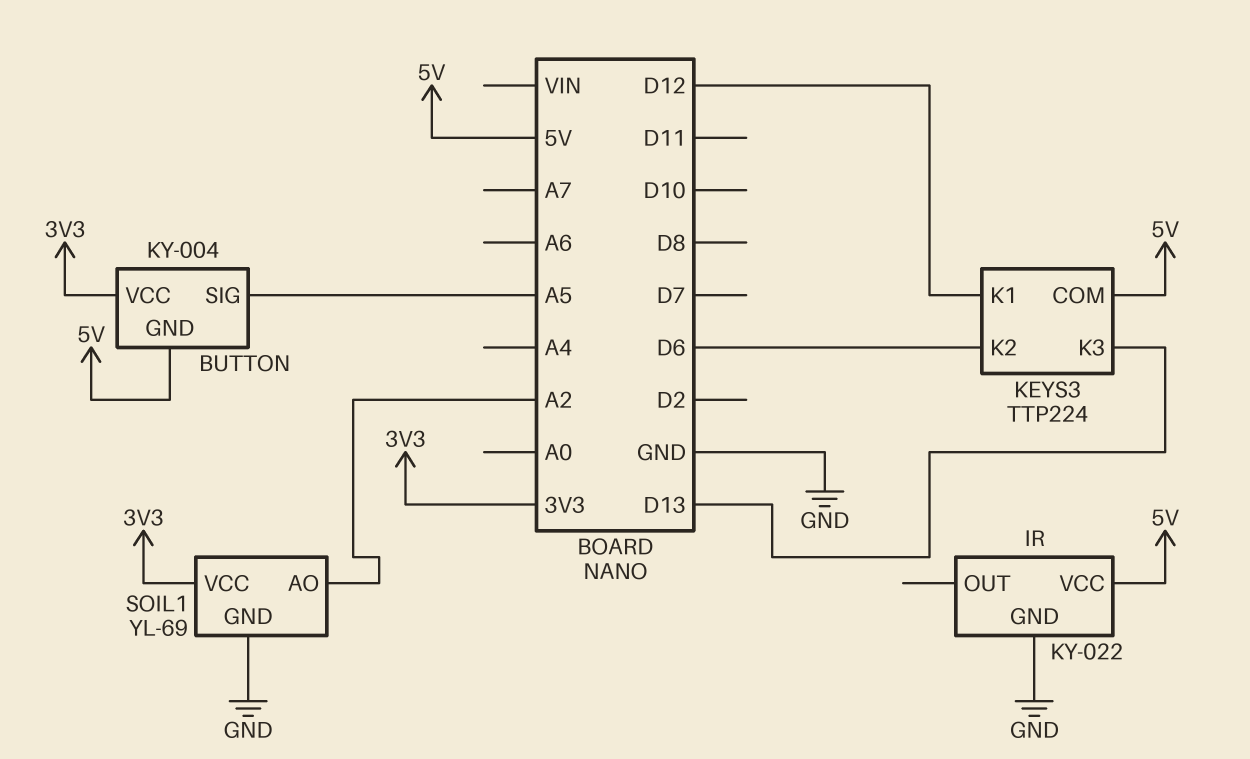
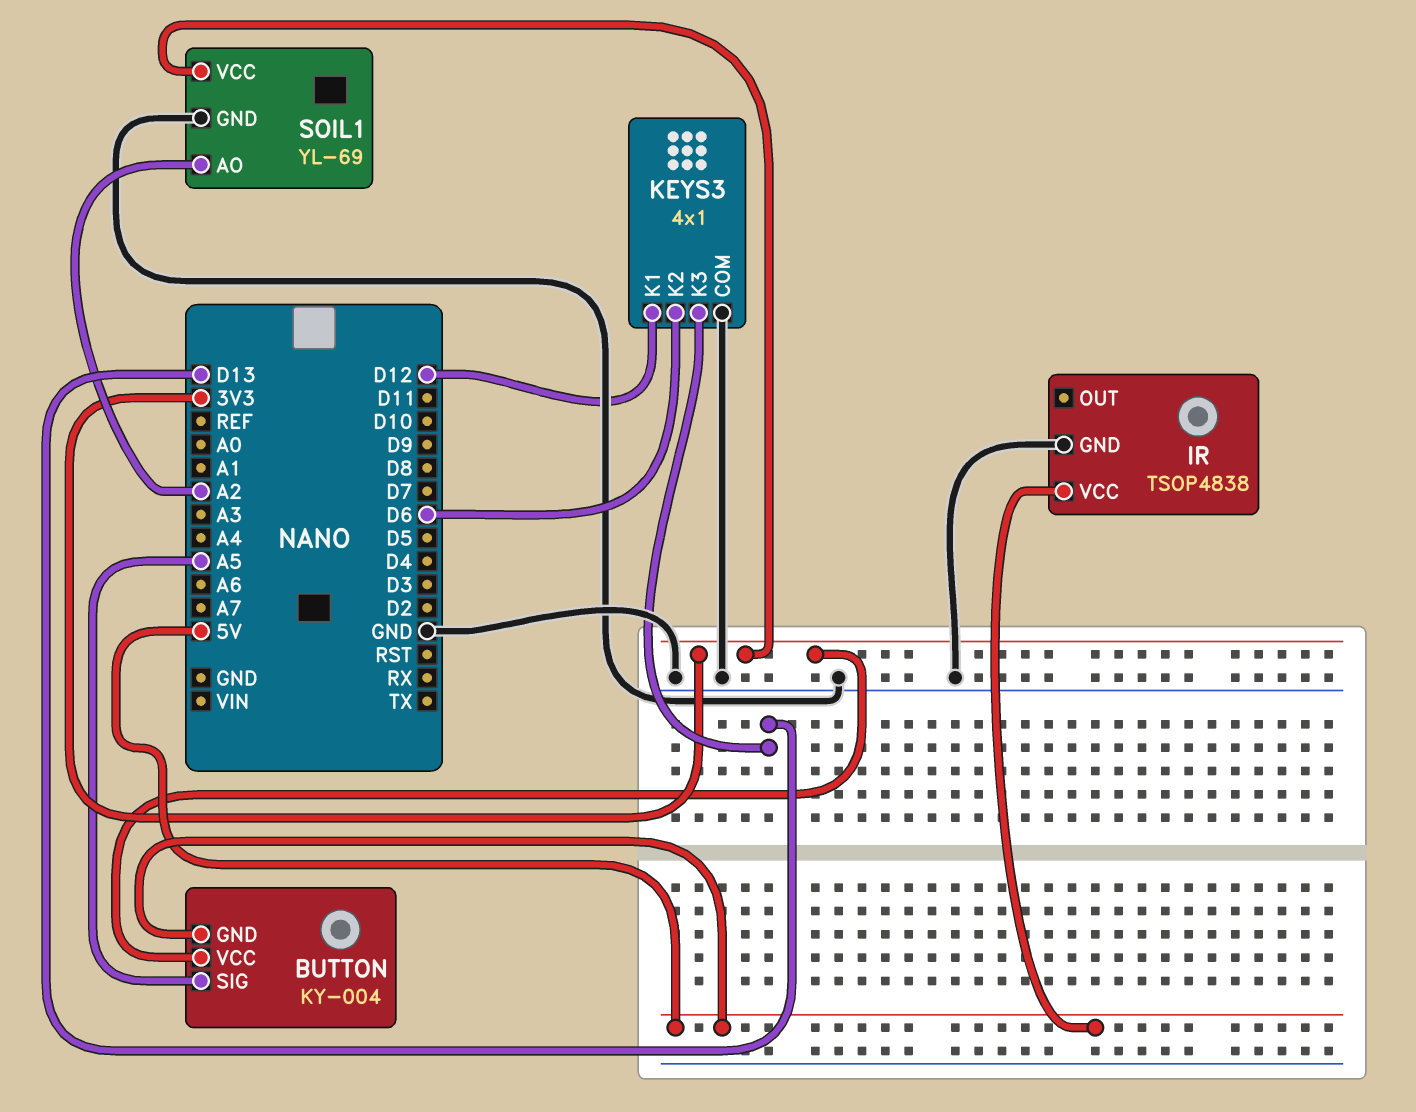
IR: KY-022 -> TSOP4838
KEYS3: TTP224 -> 4x1
KEYS3 pin COM: 5V -> GND

